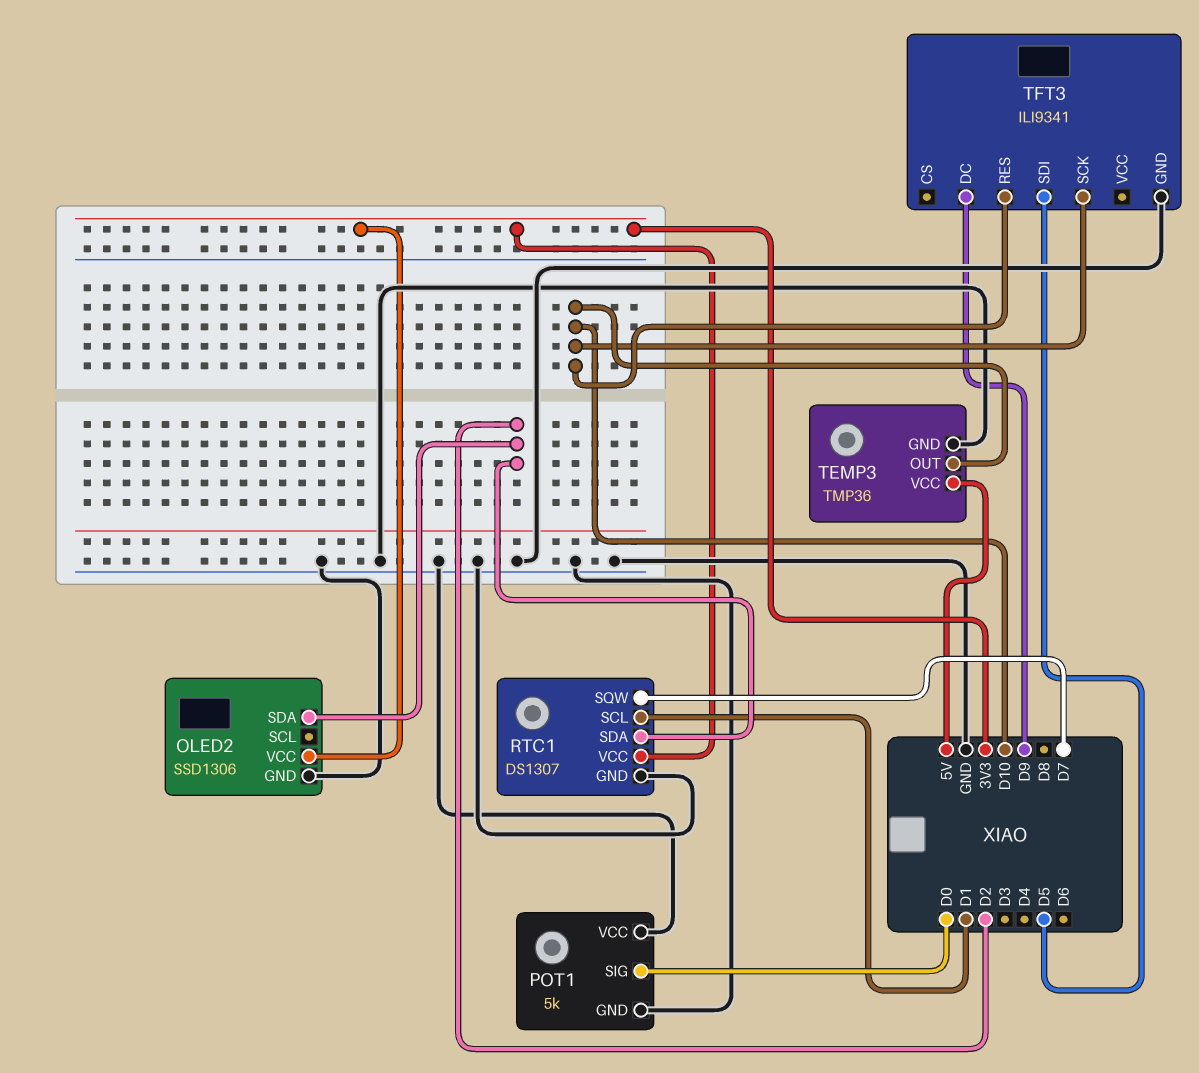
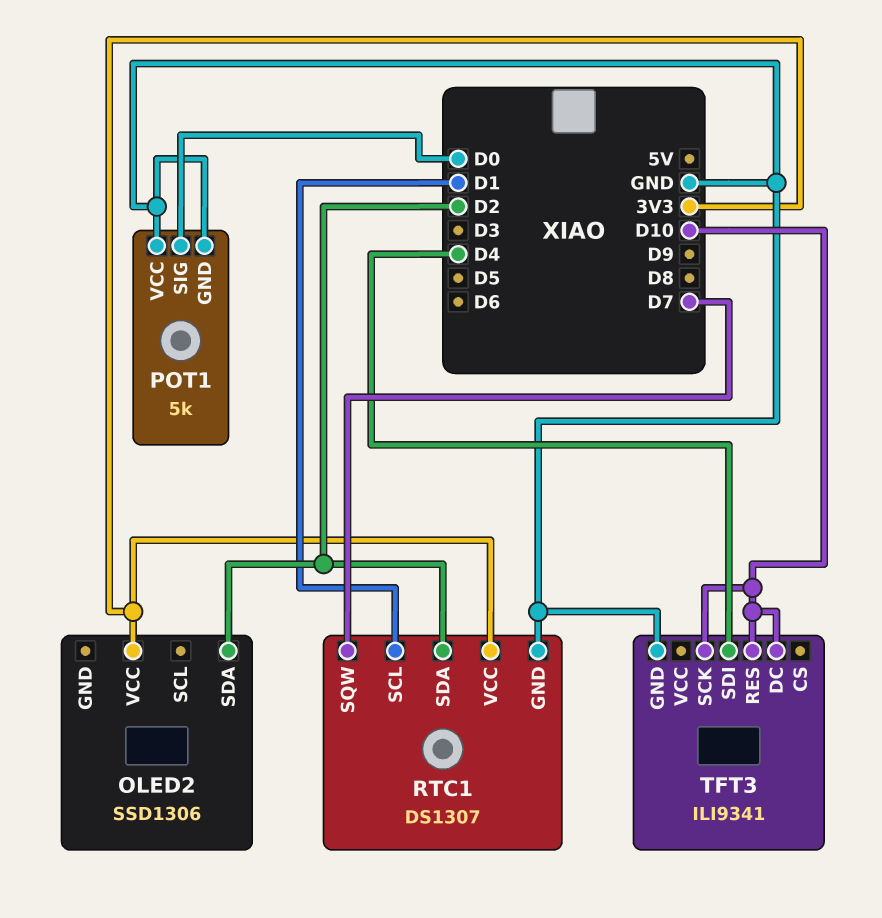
OLED2 pin GND: GND -> none
TEMP3: TMP36 -> none
TEMP3 pin GND: GND -> none
TEMP3 pin OUT: D10 -> none
TEMP3 pin VCC: 5V -> none
TFT3 pin DC: D9 -> D10
TFT3 pin SDI: D5 -> D4

